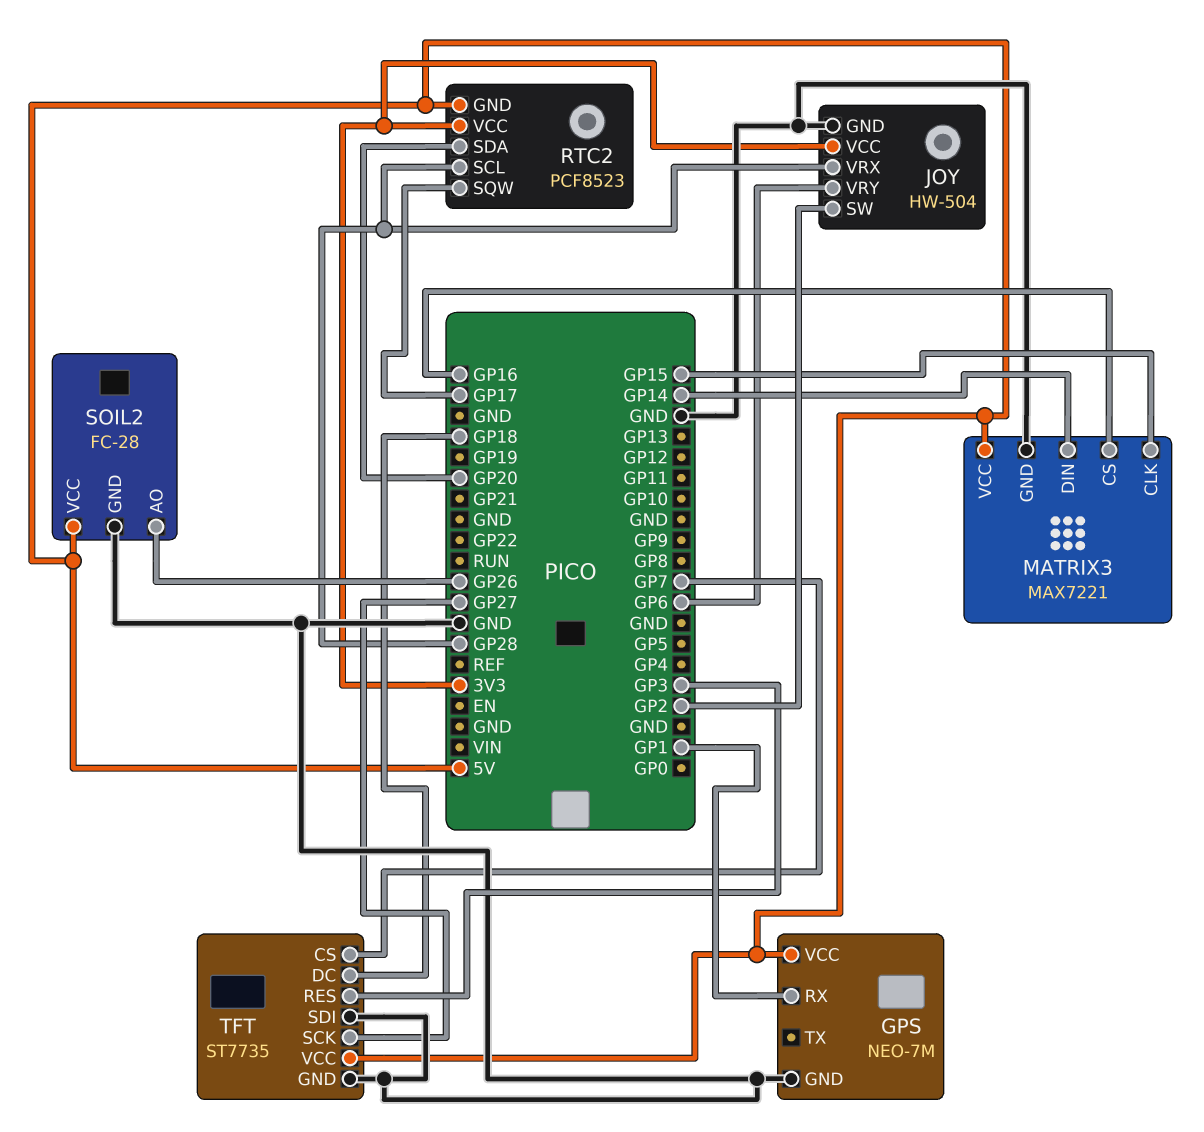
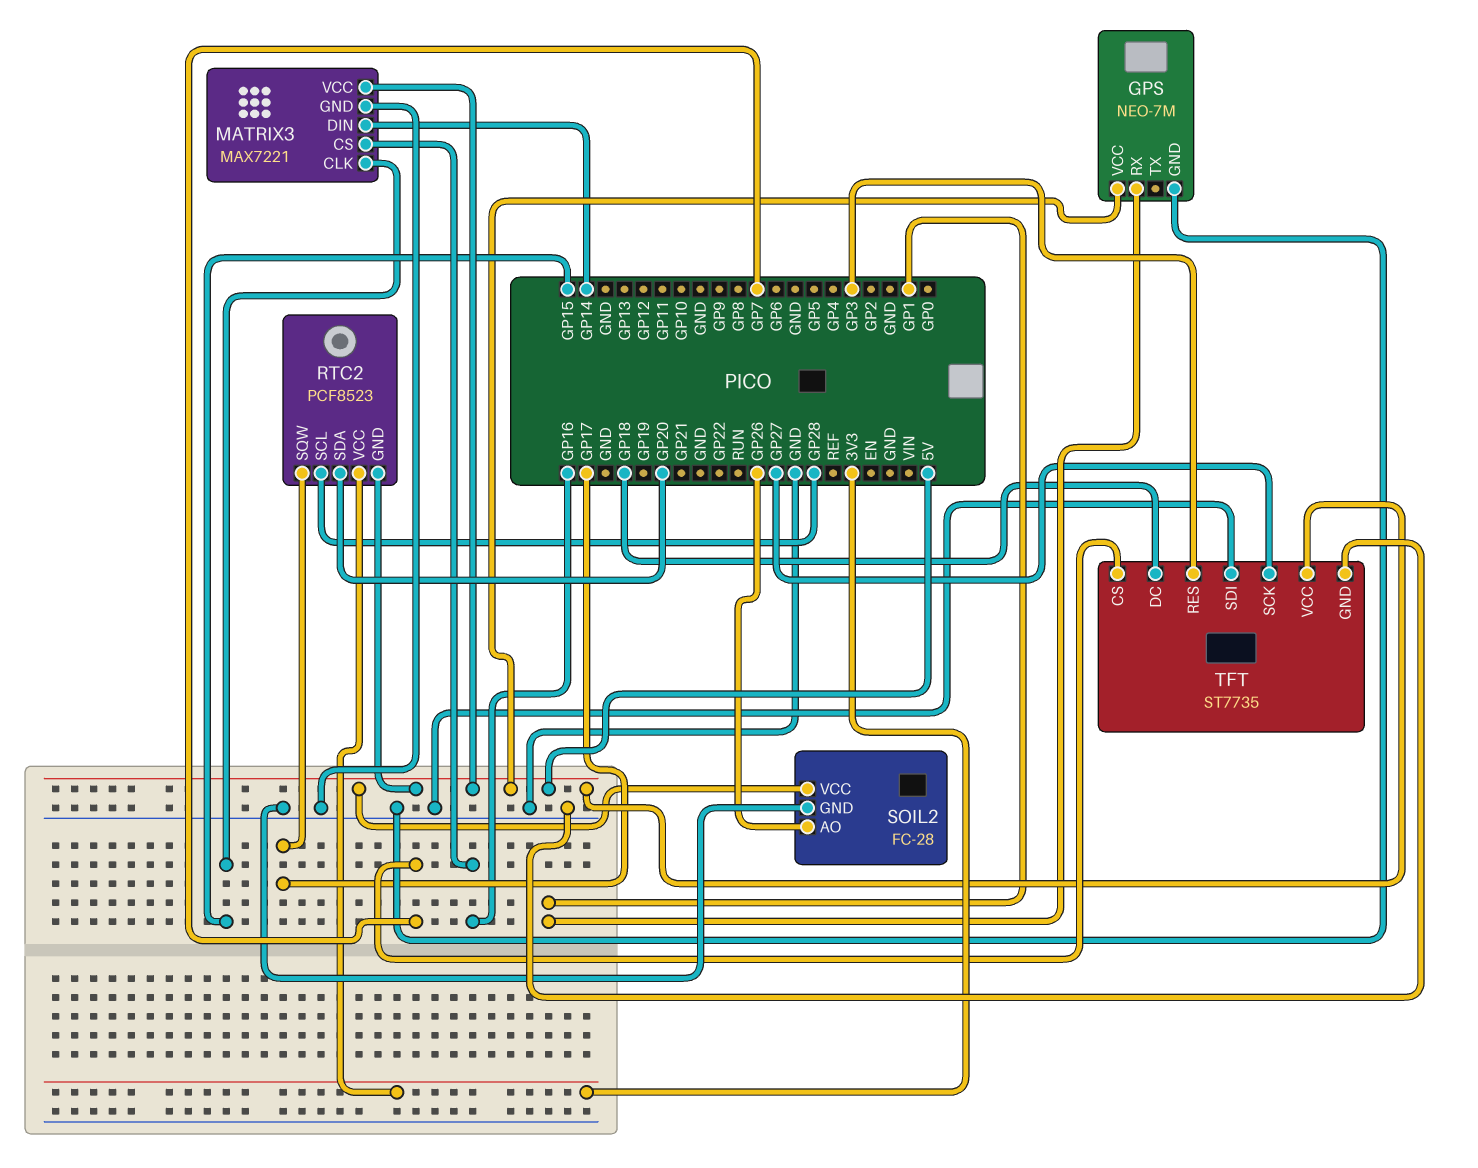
JOY: HW-504 -> none
JOY pin GND: GND -> none
JOY pin SW: GP2 -> none
JOY pin VCC: 3V3 -> none
JOY pin VRX: GP28 -> none
JOY pin VRY: GP6 -> none

